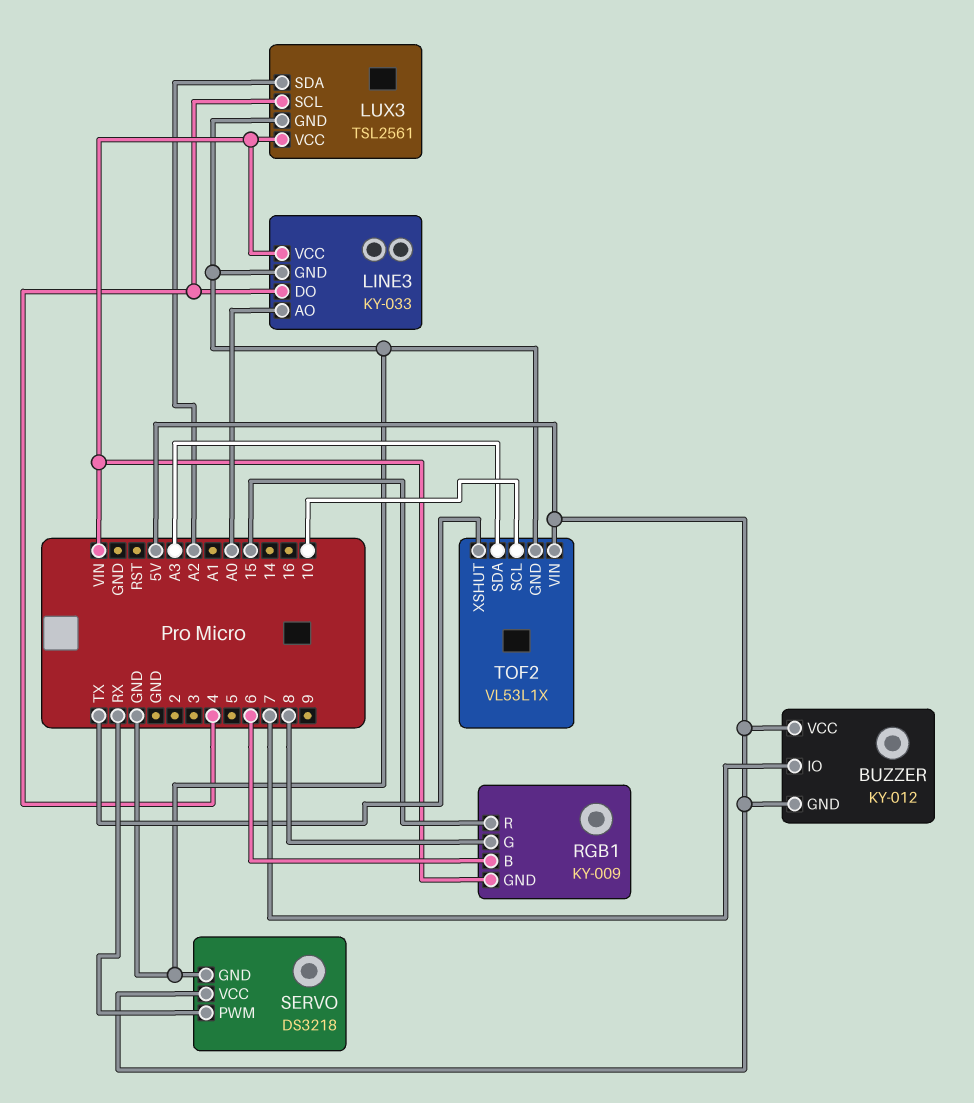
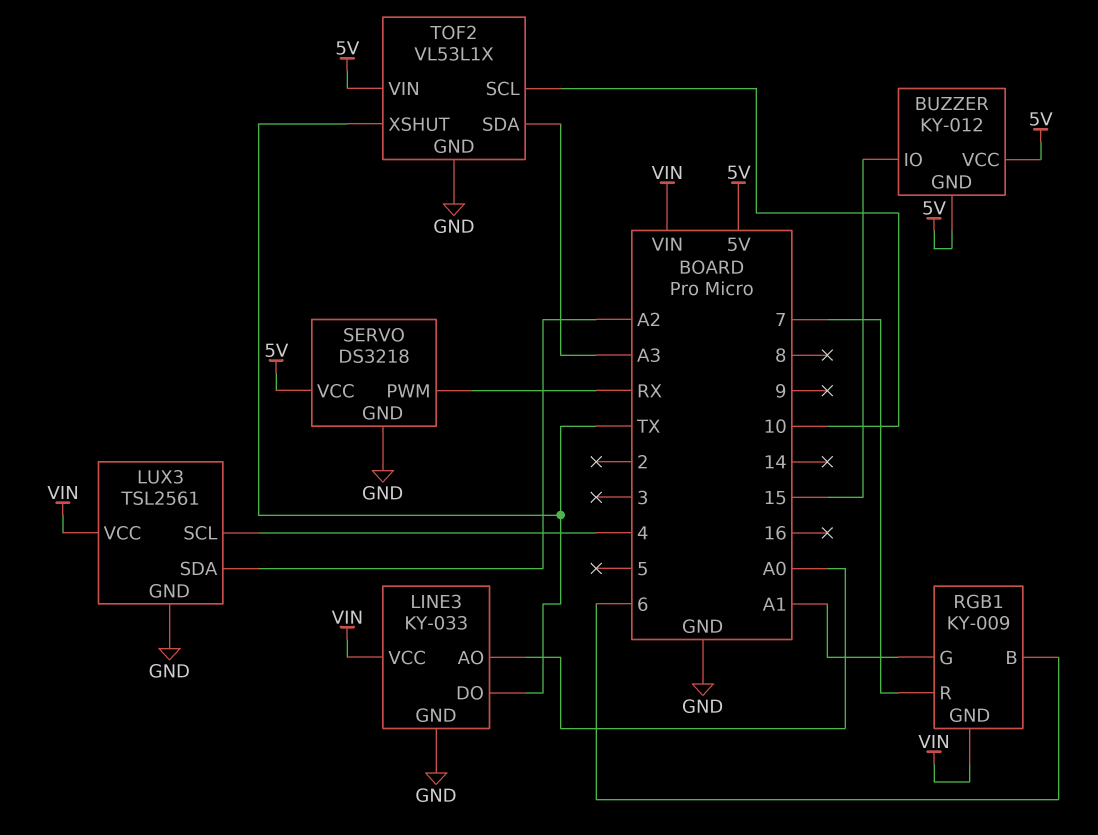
BUZZER pin IO: 7 -> 15
LINE3 pin DO: 4 -> TX
RGB1 pin G: 8 -> A1
RGB1 pin R: 15 -> 7

